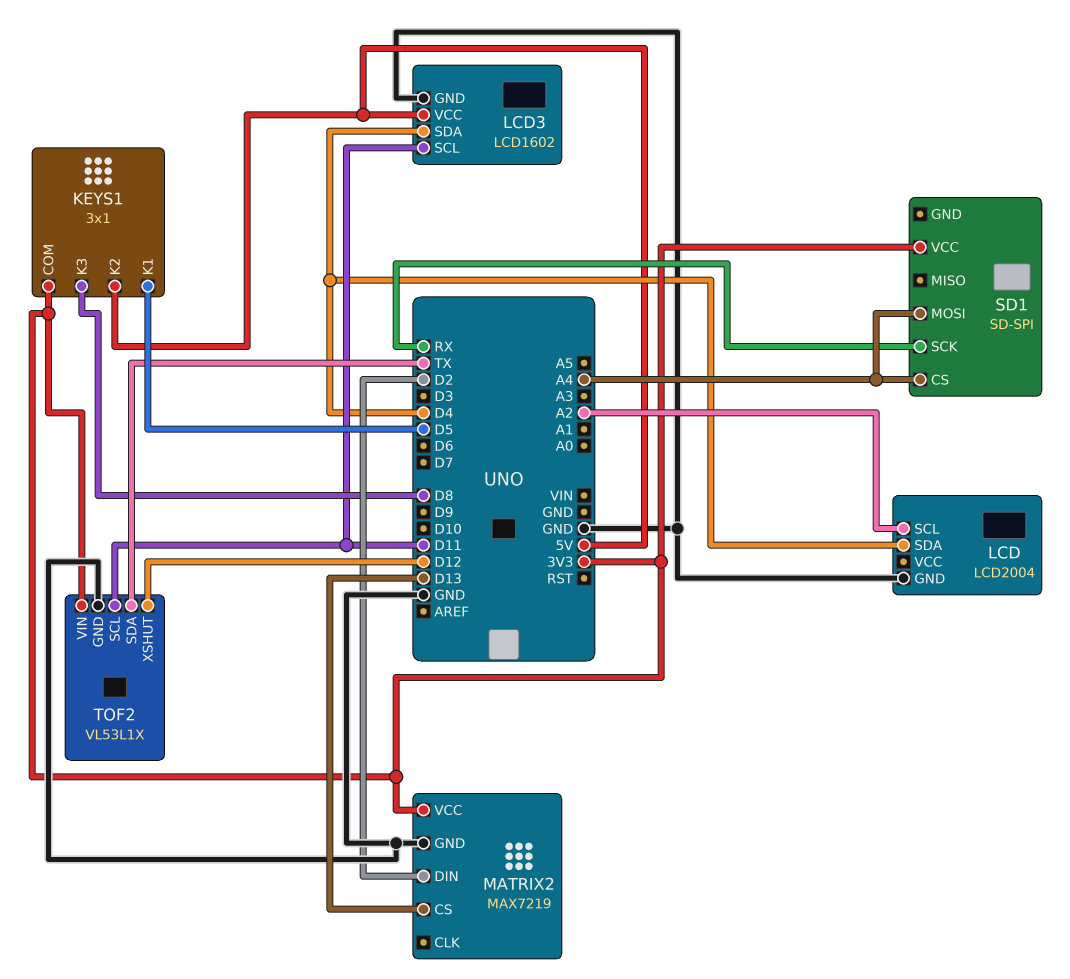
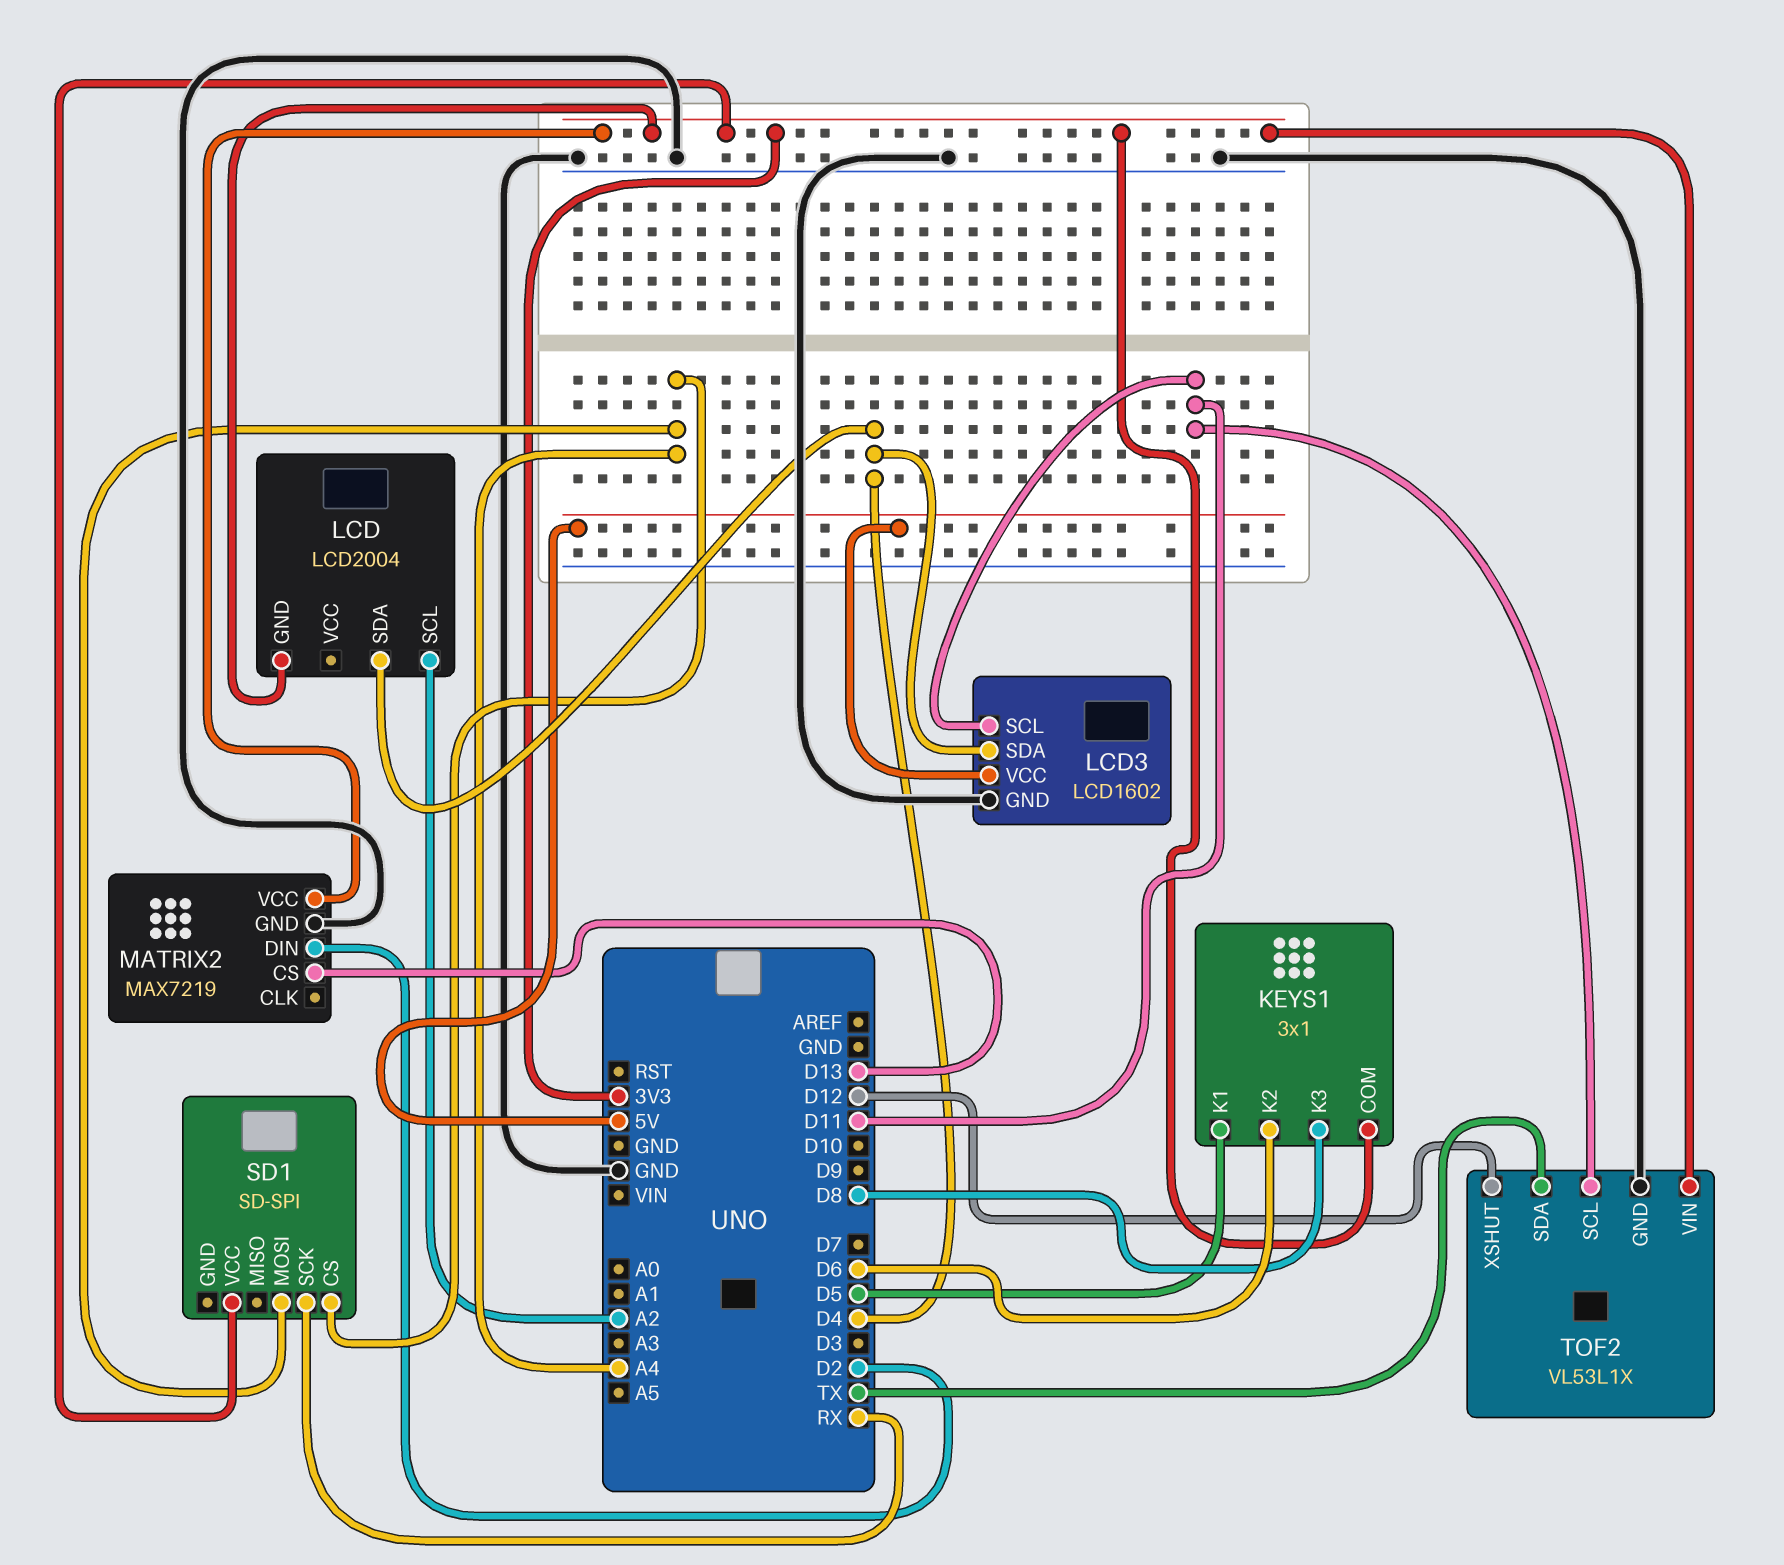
KEYS1 pin K2: 5V -> D6
LCD pin GND: GND -> 3V3

